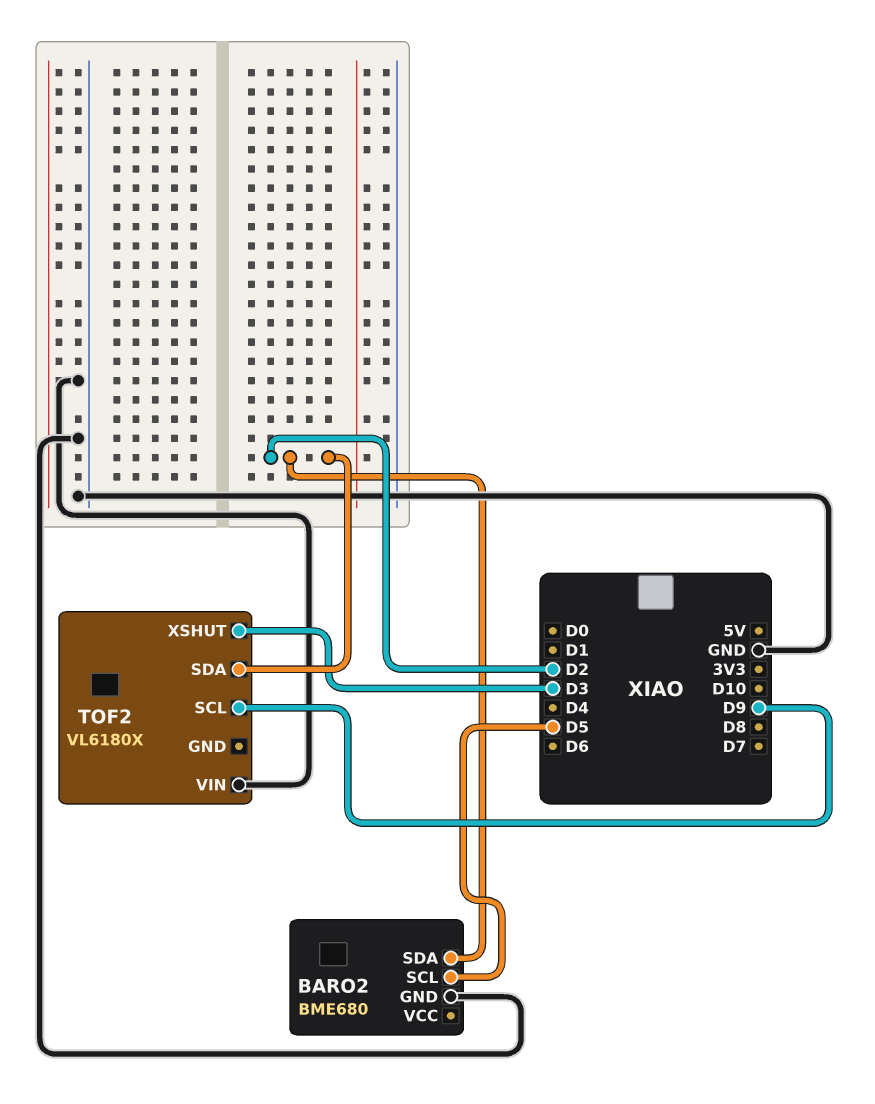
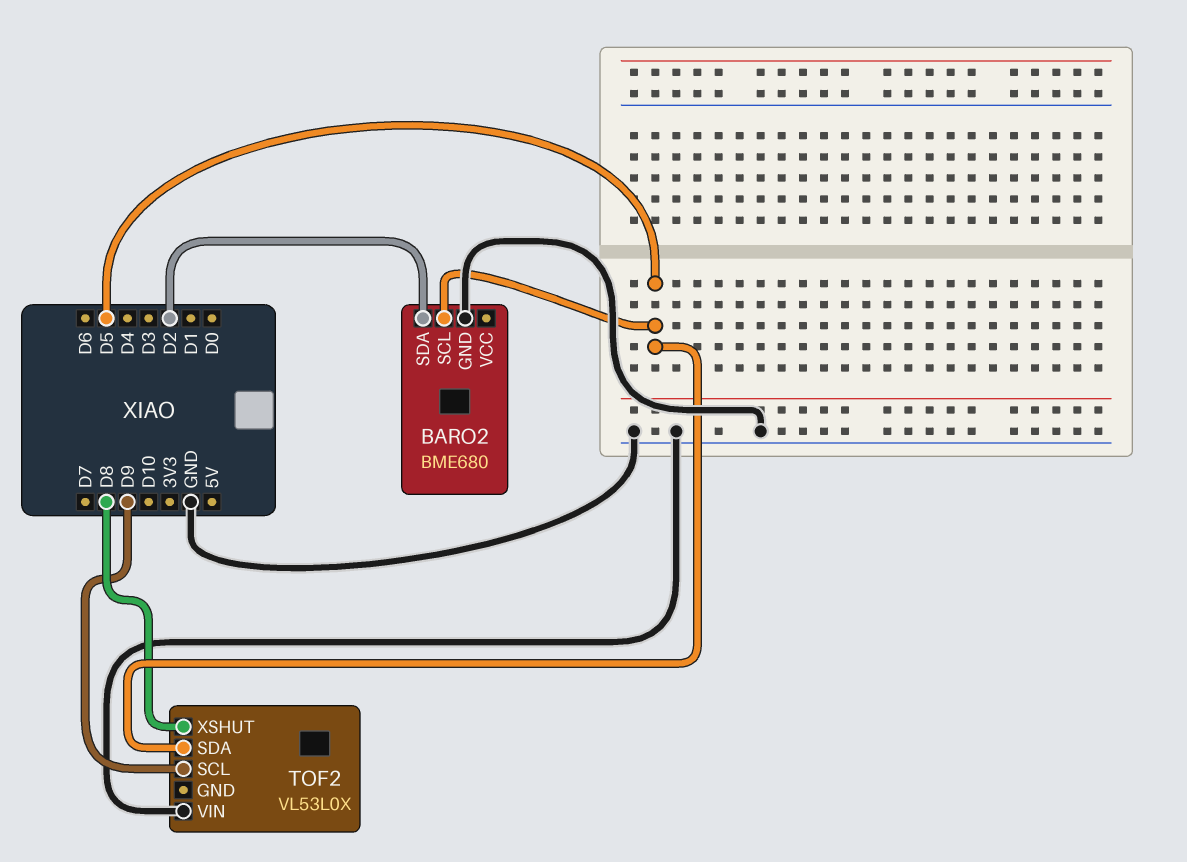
TOF2: VL6180X -> VL53L0X
TOF2 pin SDA: D2 -> D5
TOF2 pin XSHUT: D3 -> D8

